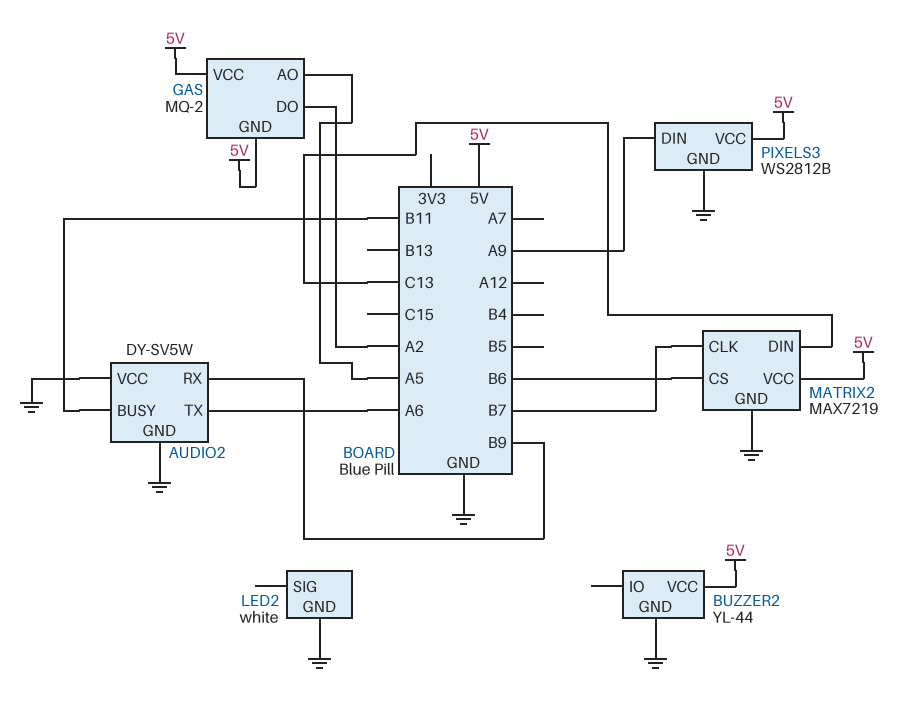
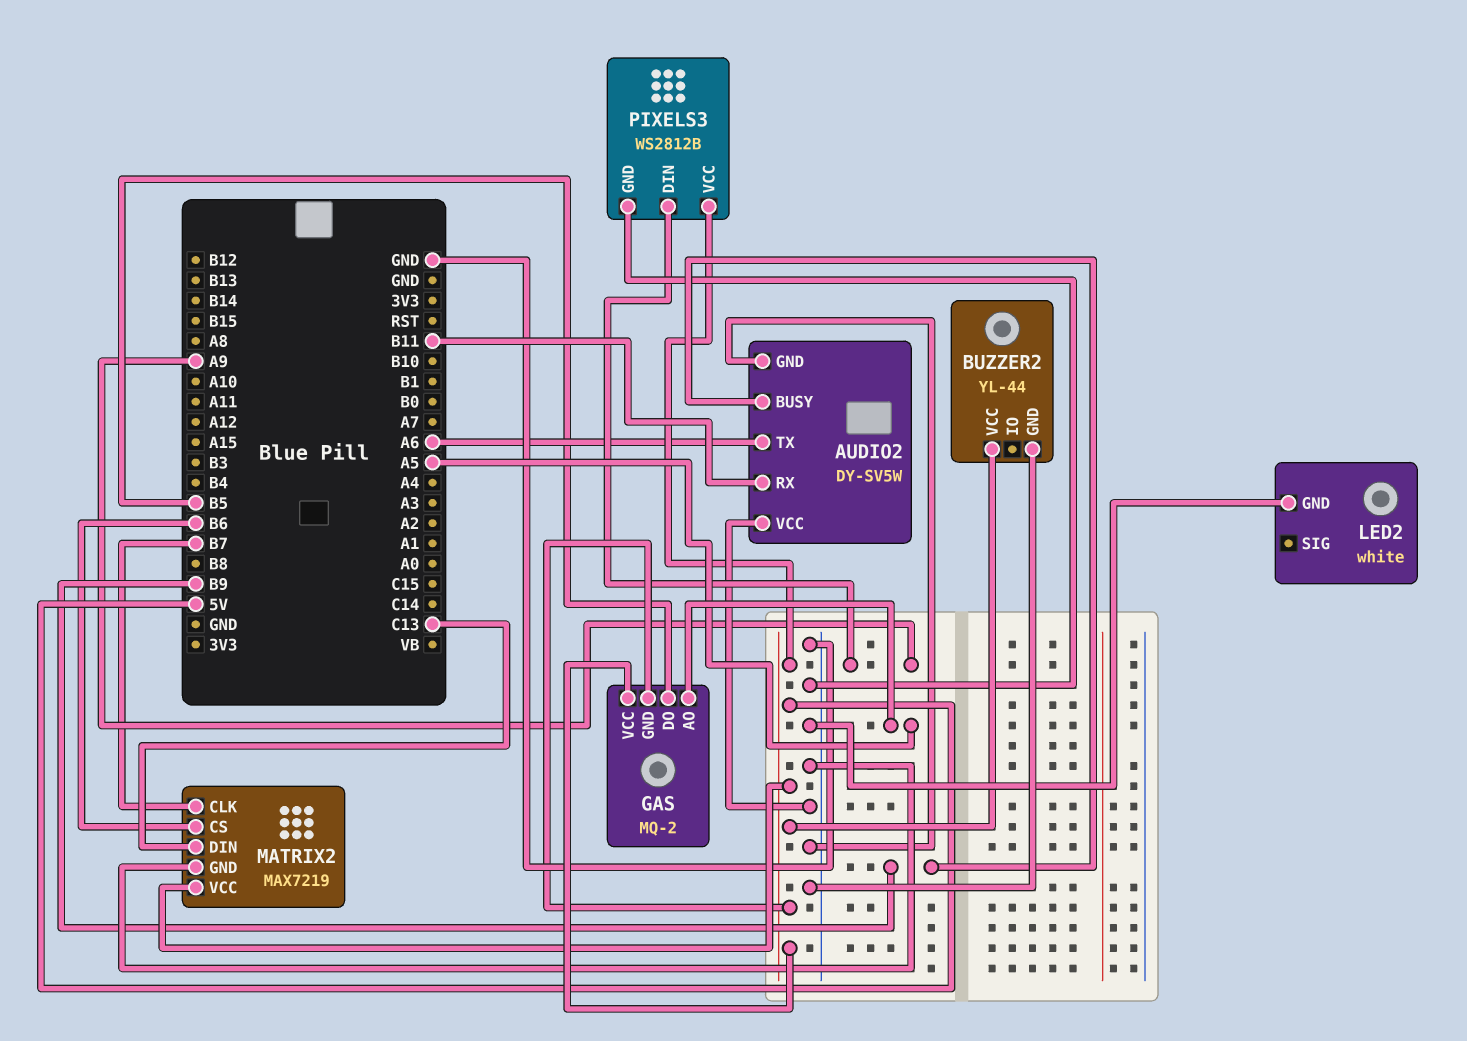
AUDIO2 pin BUSY: B11 -> B9
AUDIO2 pin RX: B9 -> B11
GAS pin DO: A2 -> B5

